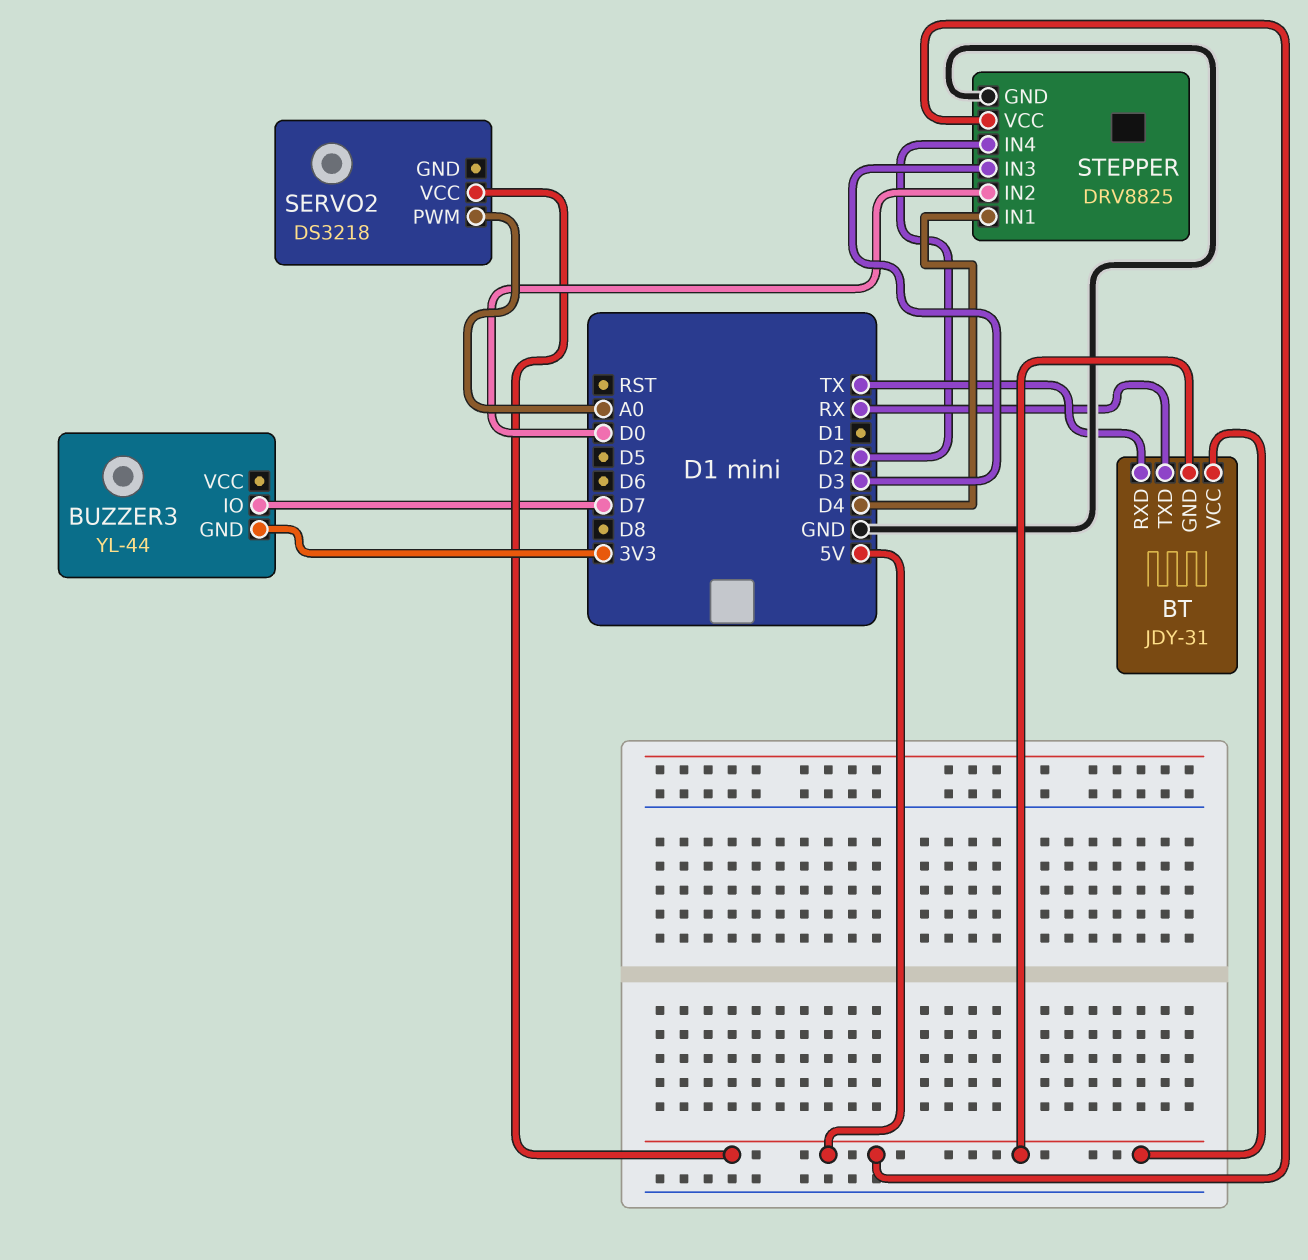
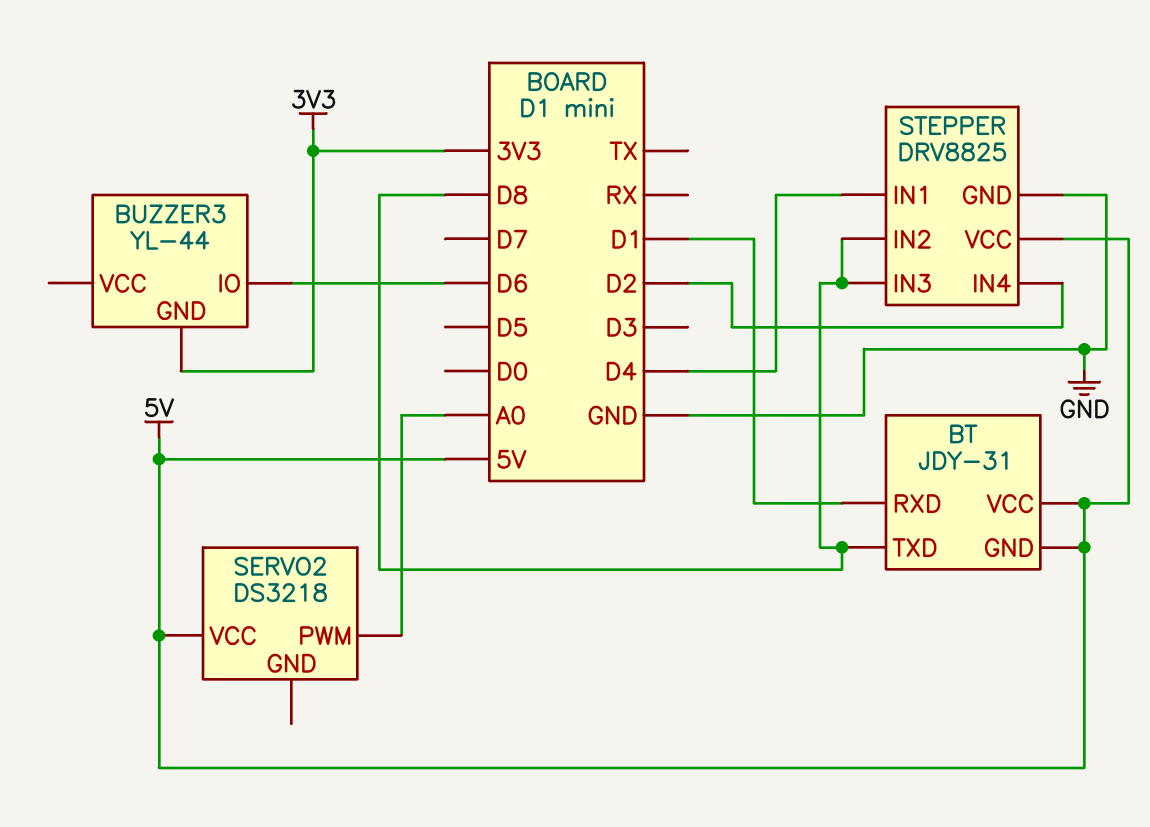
BT pin RXD: TX -> D1
BT pin TXD: RX -> D8
BUZZER3 pin IO: D7 -> D6
STEPPER pin IN2: D0 -> D8
STEPPER pin IN3: D3 -> D8

